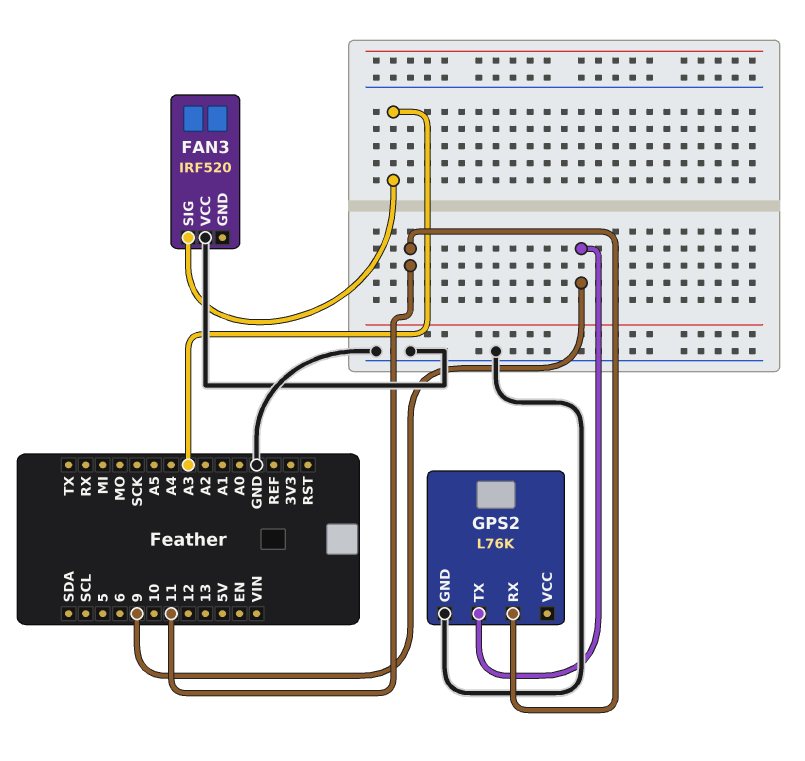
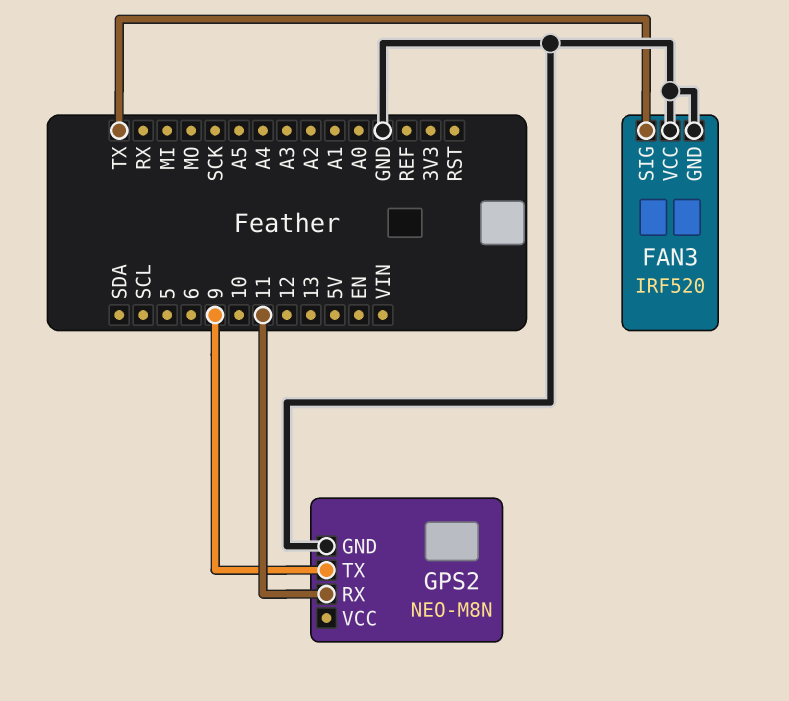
FAN3 pin GND: none -> GND
FAN3 pin SIG: A3 -> TX
GPS2: L76K -> NEO-M8N

